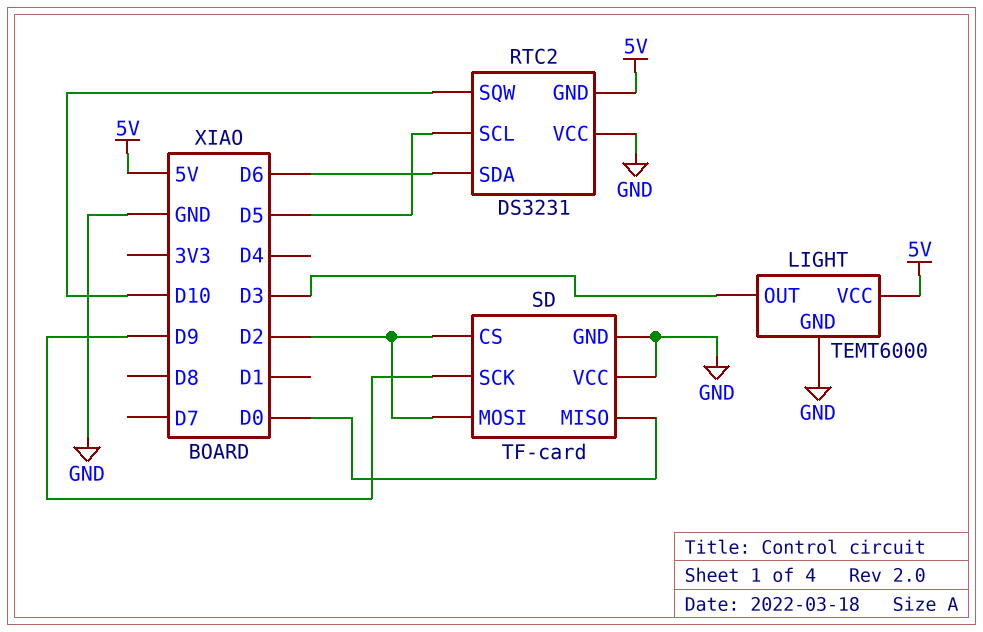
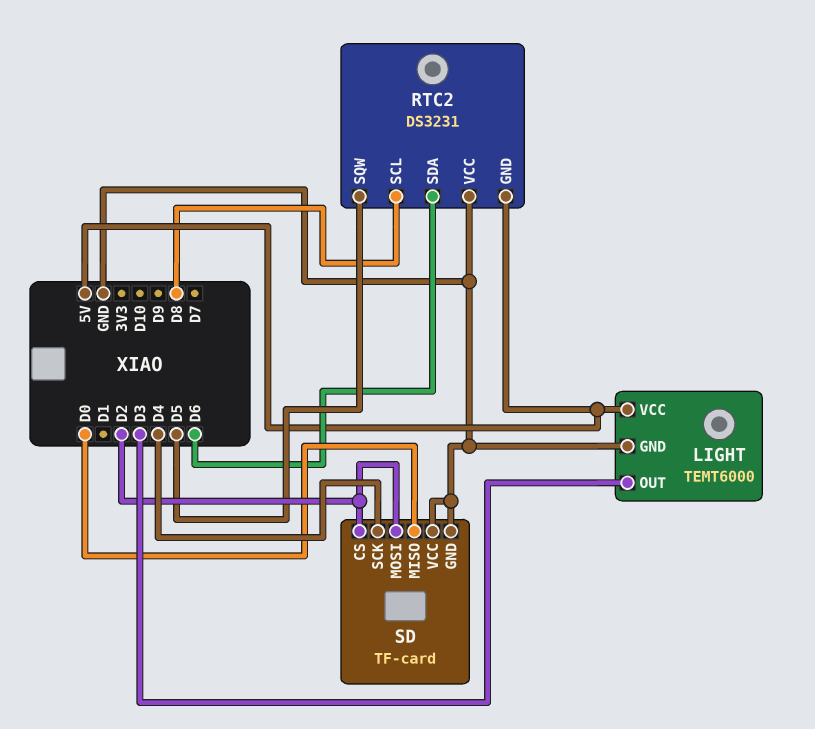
RTC2 pin SCL: D5 -> D8
RTC2 pin SQW: D10 -> D5
SD pin SCK: D9 -> D4

